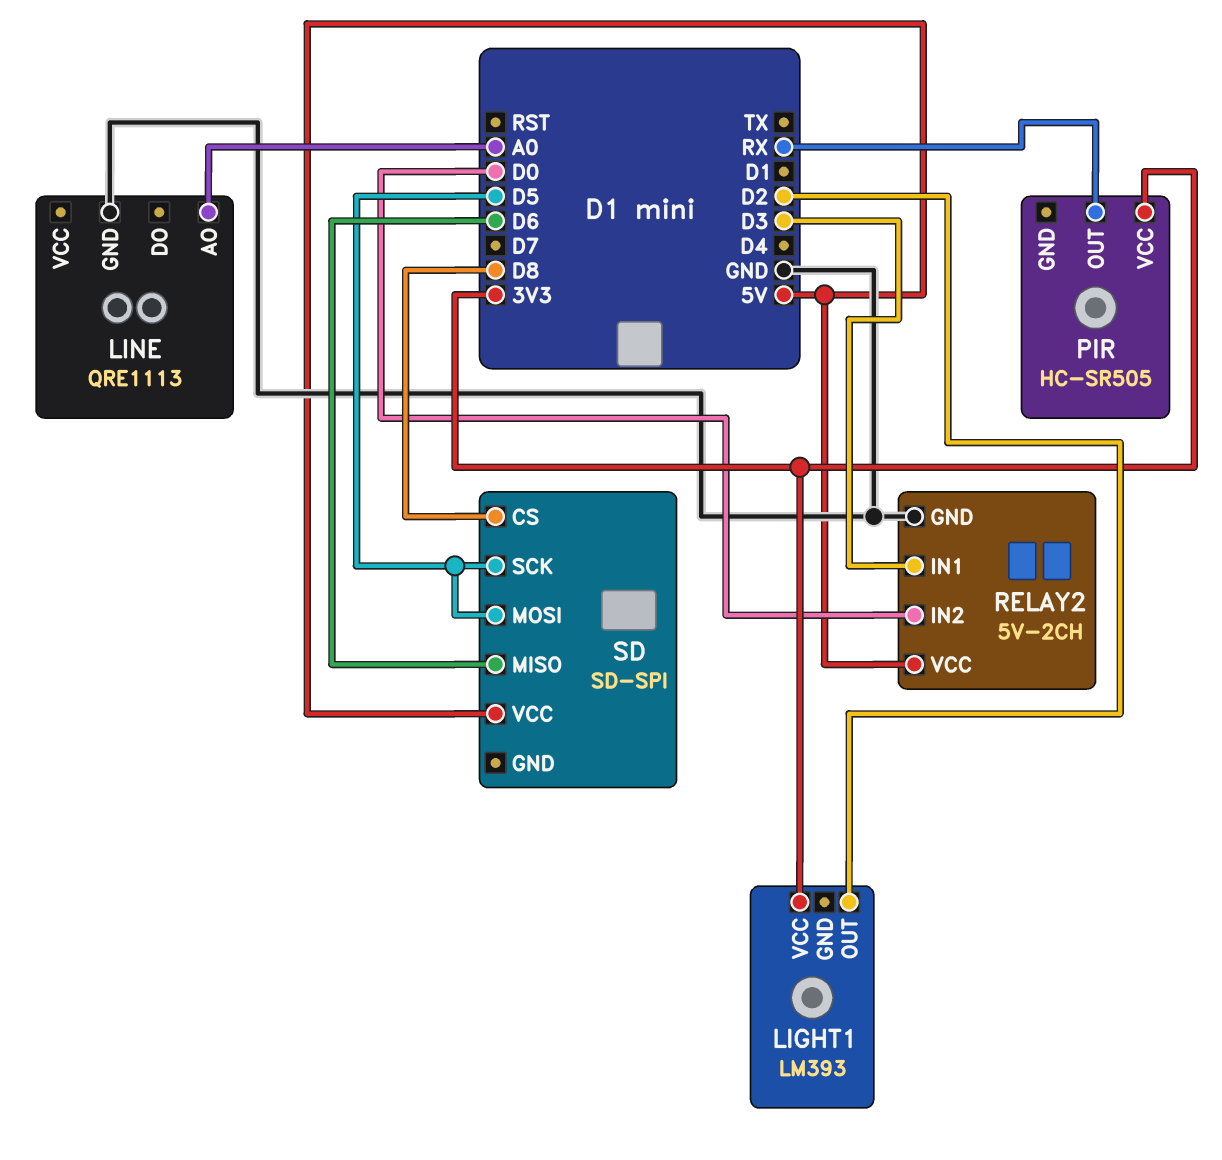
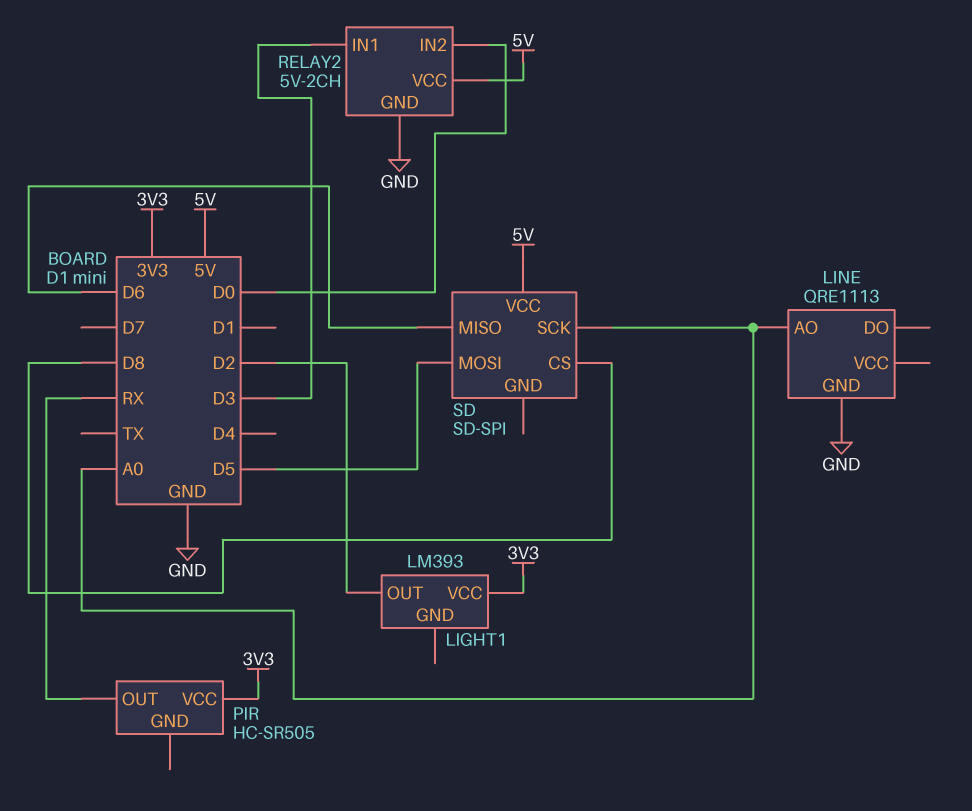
SD pin SCK: D5 -> A0

